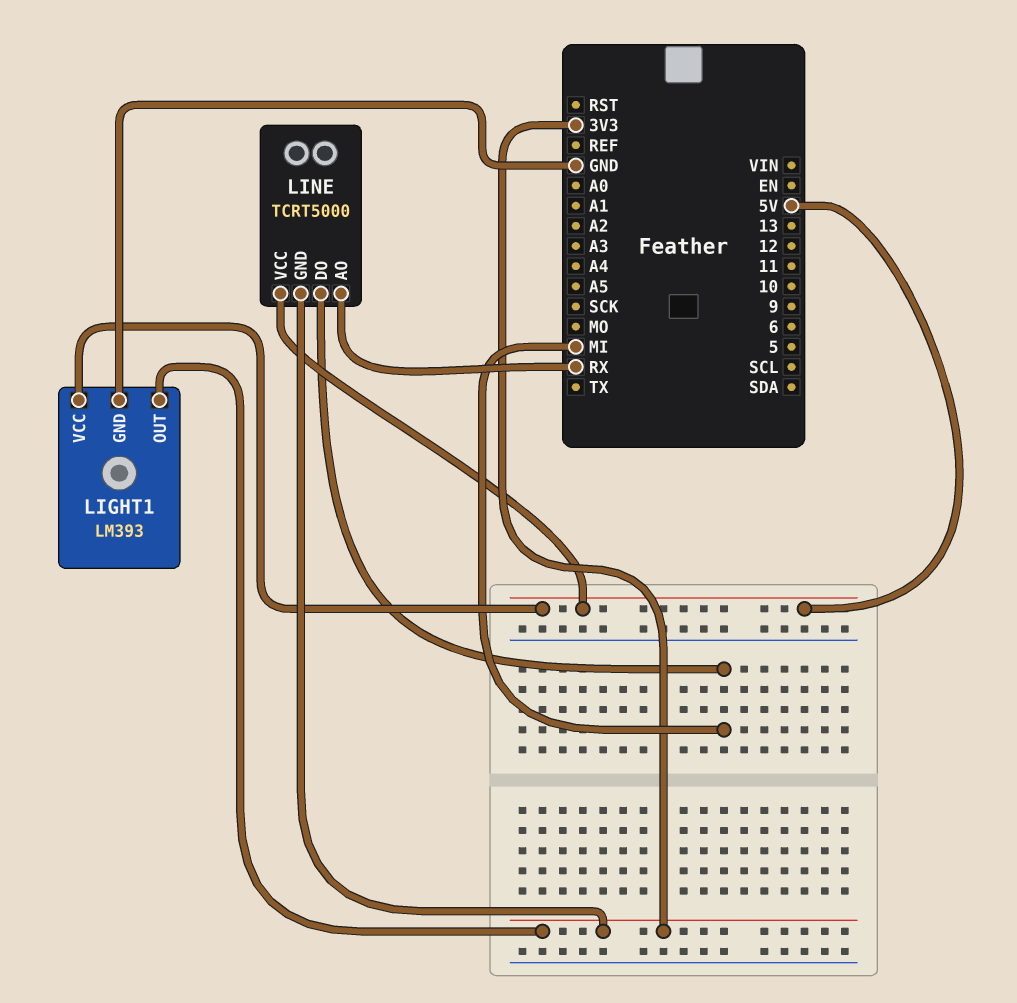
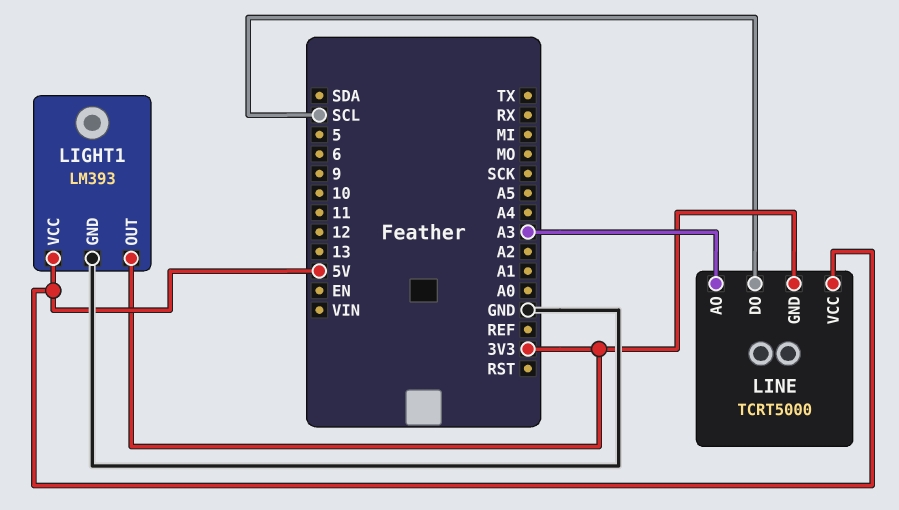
LINE pin AO: RX -> A3
LINE pin DO: MI -> SCL

